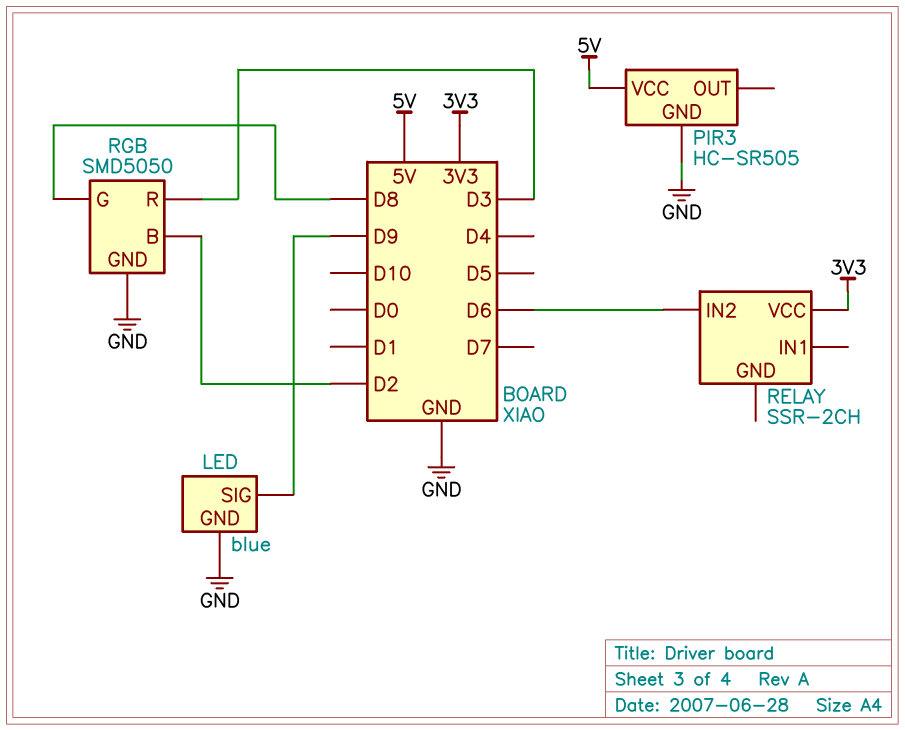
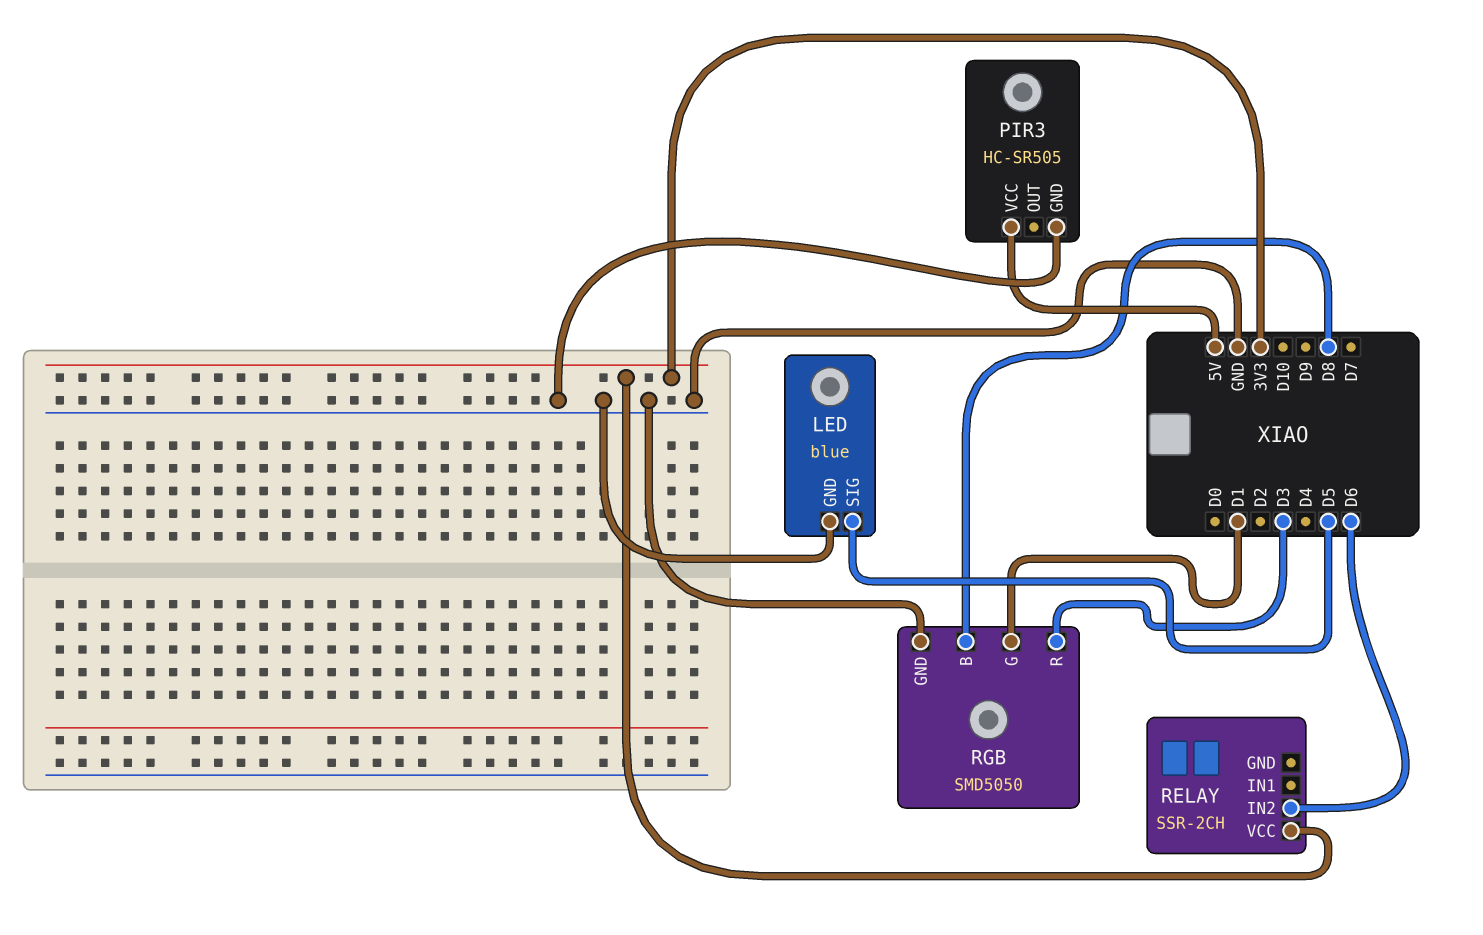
LED pin SIG: D9 -> D5
RGB pin B: D2 -> D8
RGB pin G: D8 -> D1

